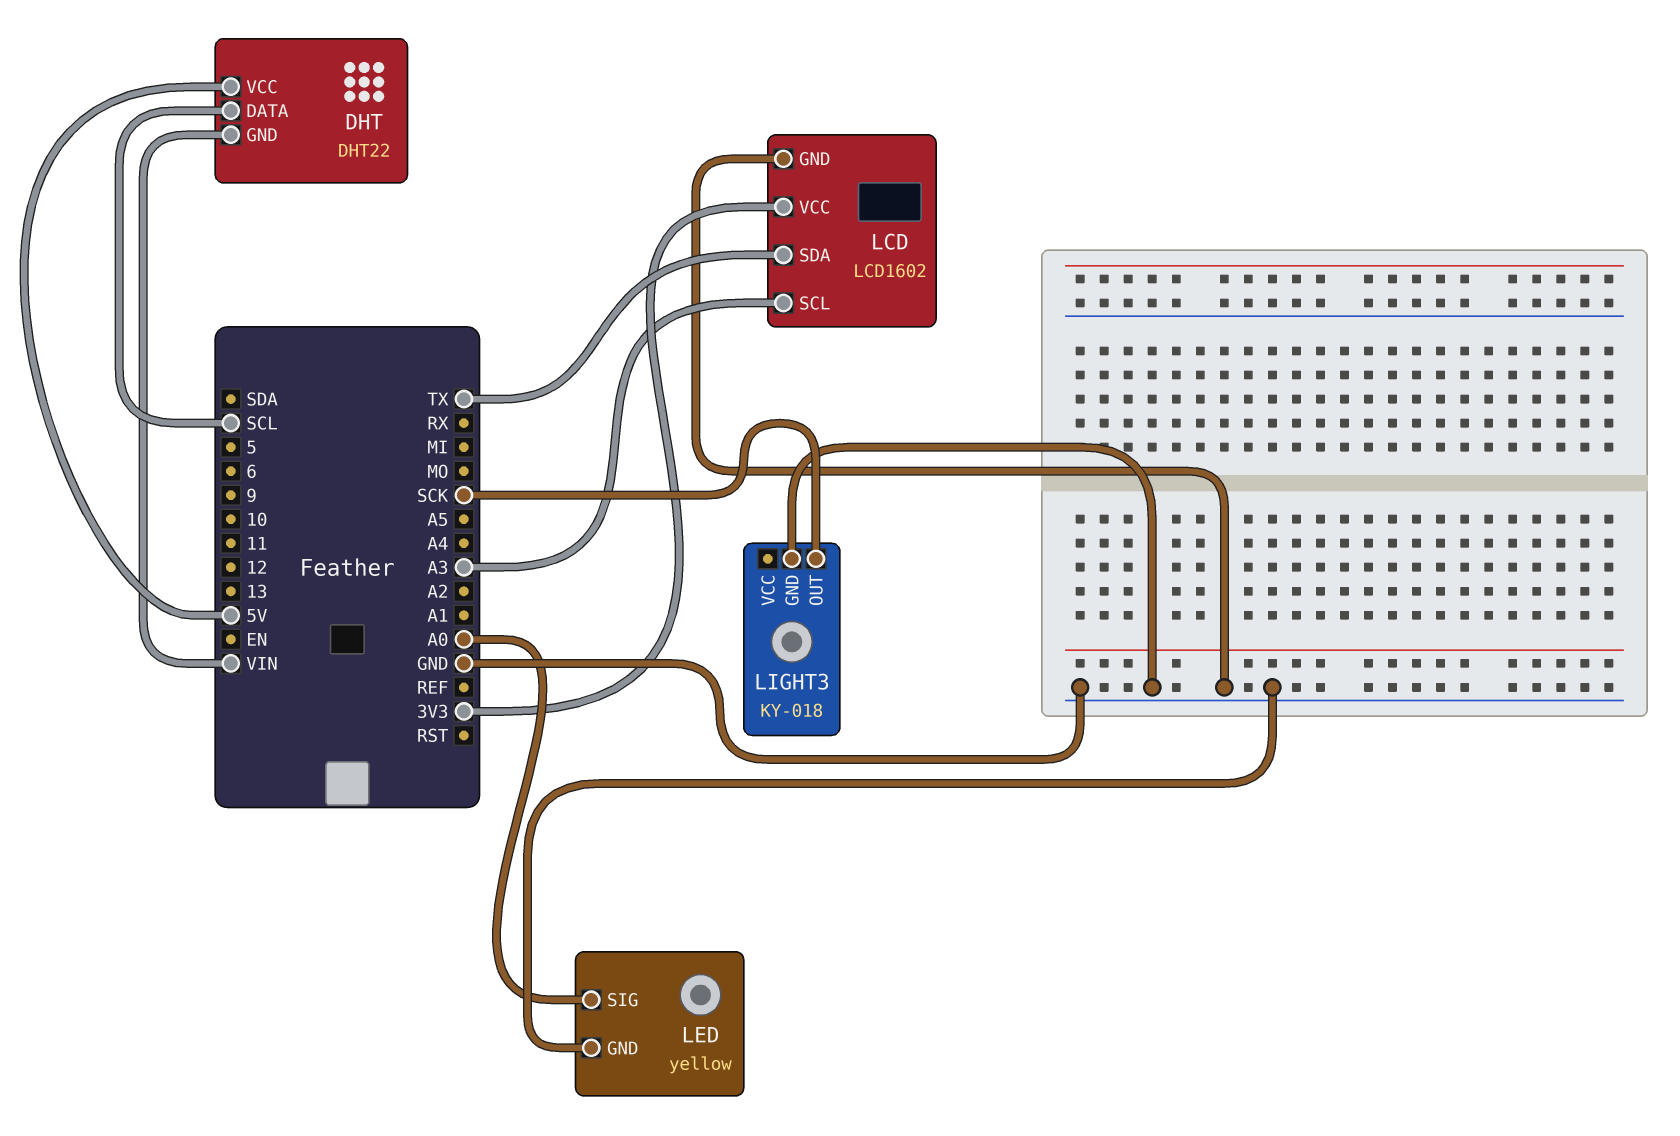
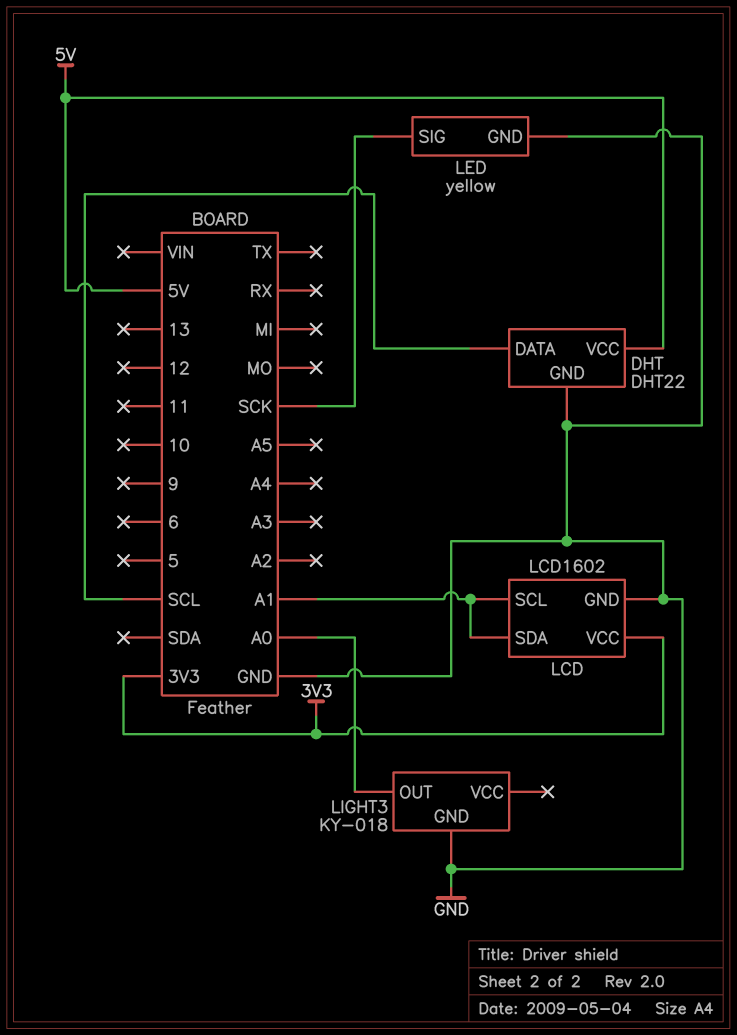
DHT pin GND: VIN -> GND
LCD pin SCL: A3 -> A1
LCD pin SDA: TX -> A1
LED pin SIG: A0 -> SCK
LIGHT3 pin OUT: SCK -> A0

